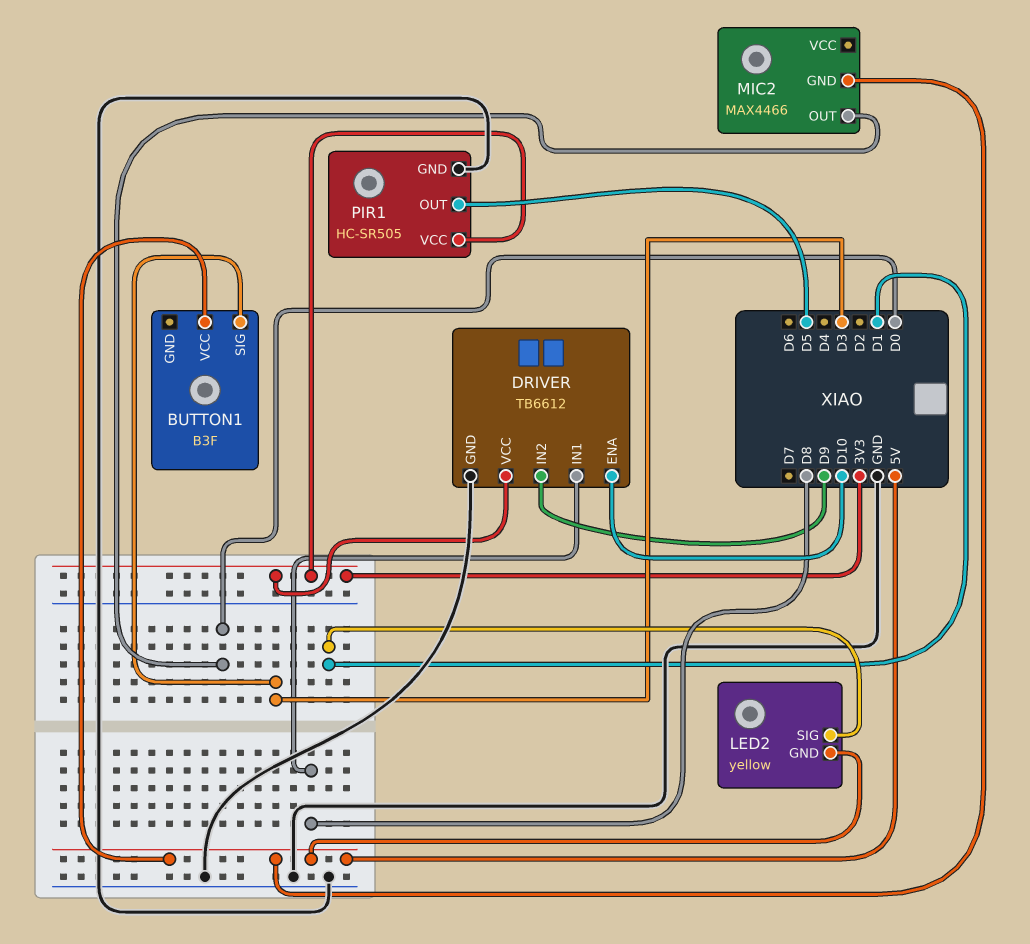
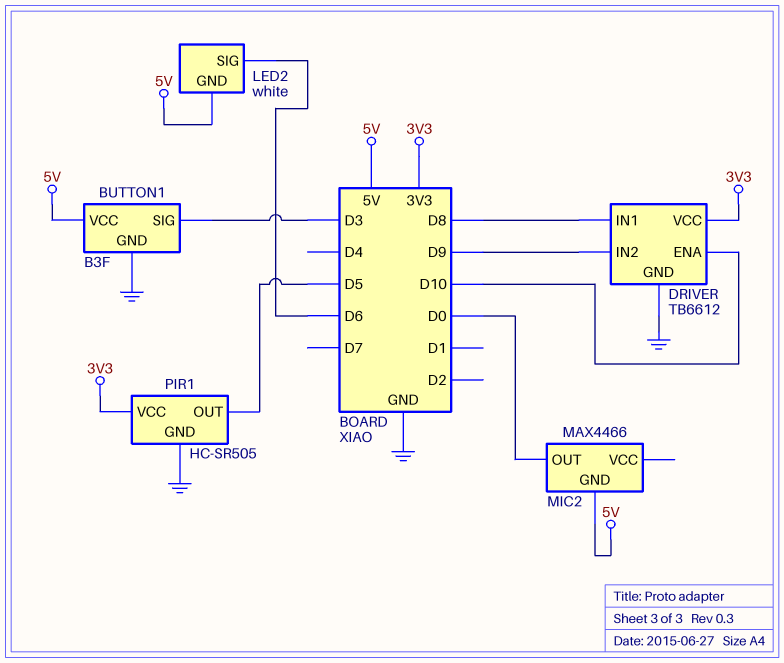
BUTTON1 pin GND: none -> GND
LED2: yellow -> white
LED2 pin SIG: D1 -> D6

